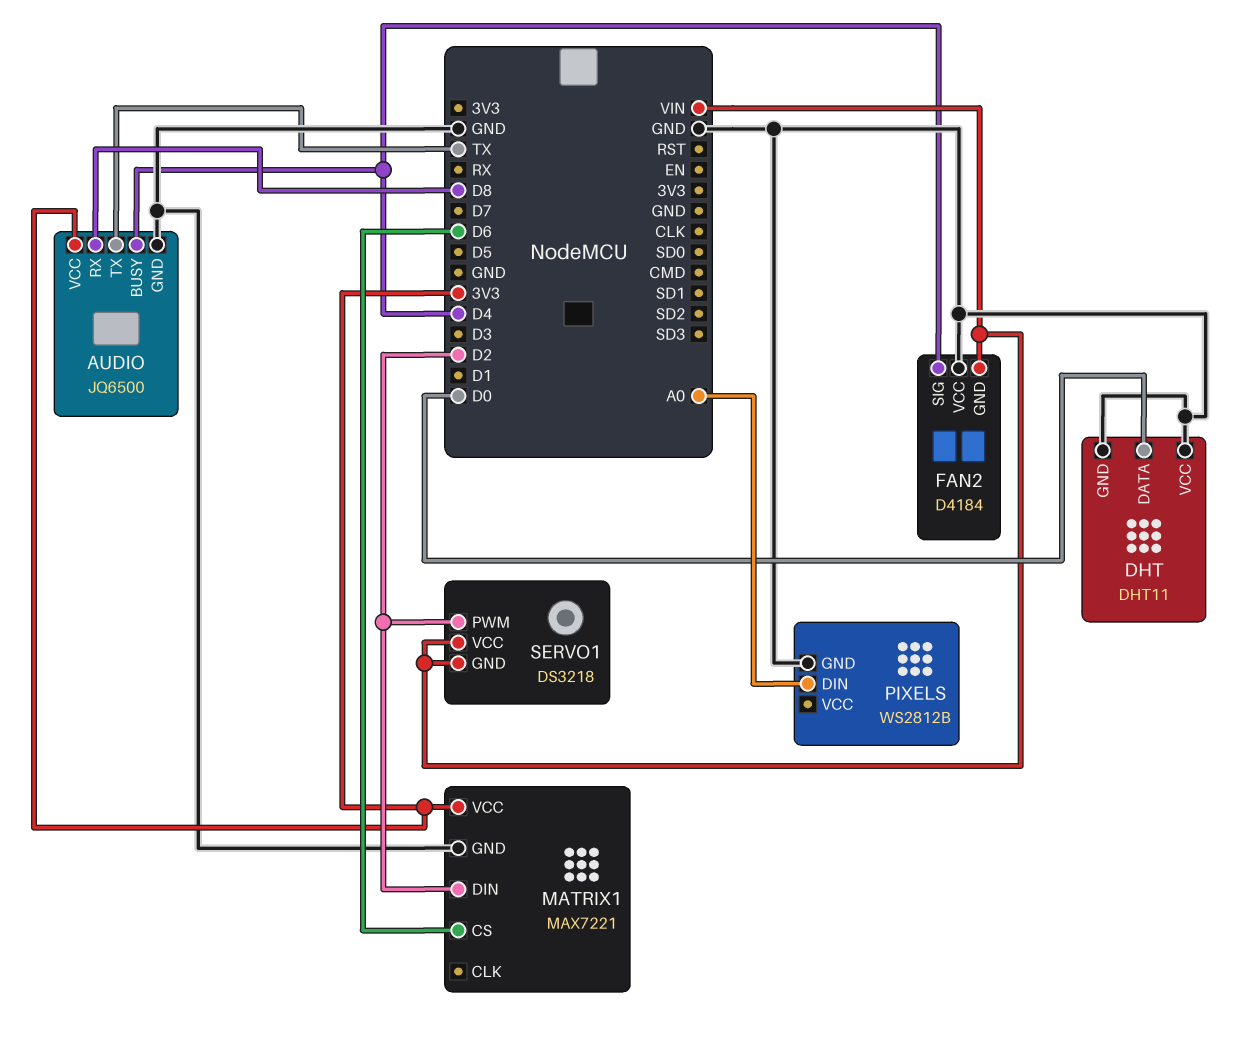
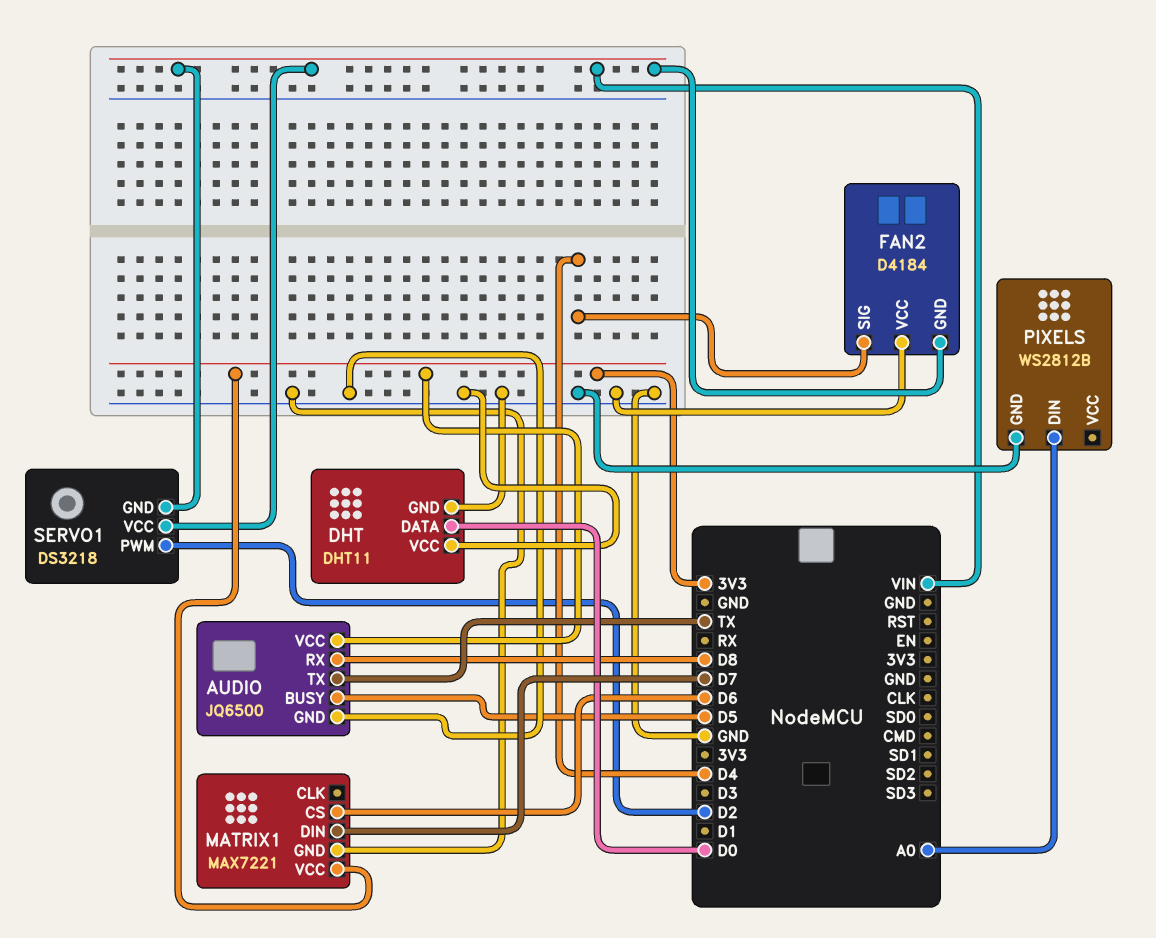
AUDIO pin BUSY: D4 -> D5
MATRIX1 pin DIN: D2 -> D7

